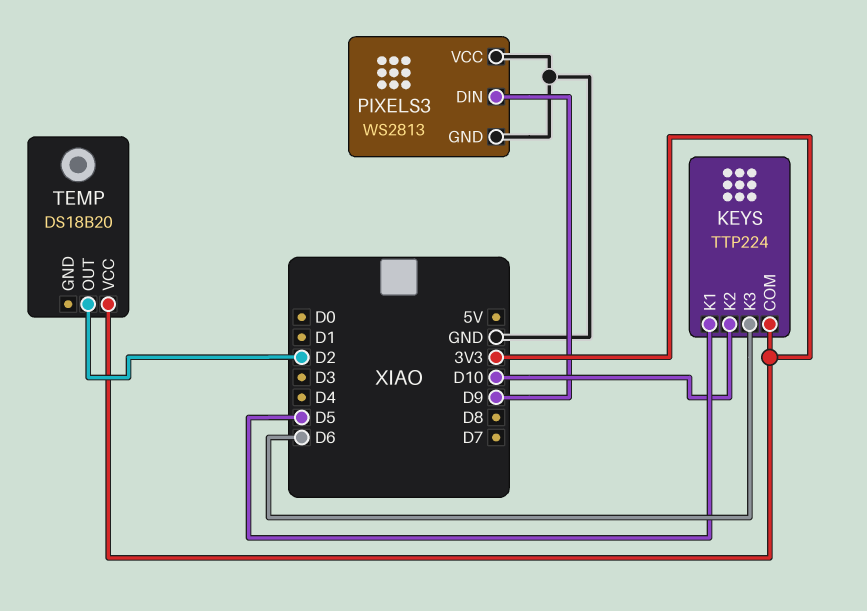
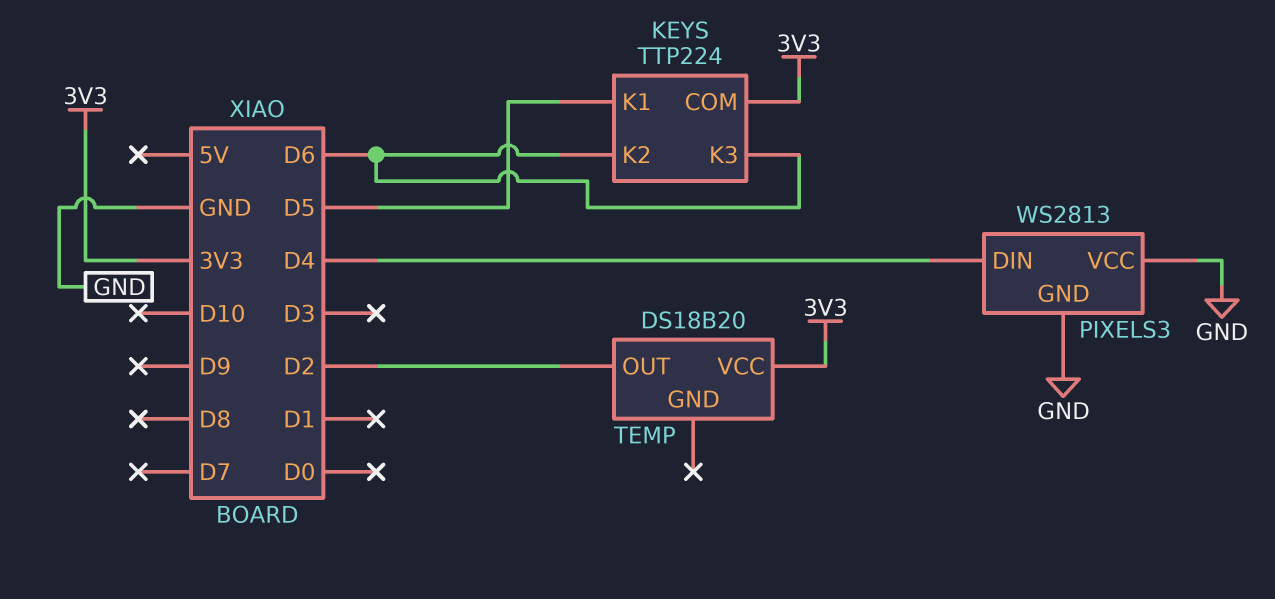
KEYS pin K2: D10 -> D6
PIXELS3 pin DIN: D9 -> D4

